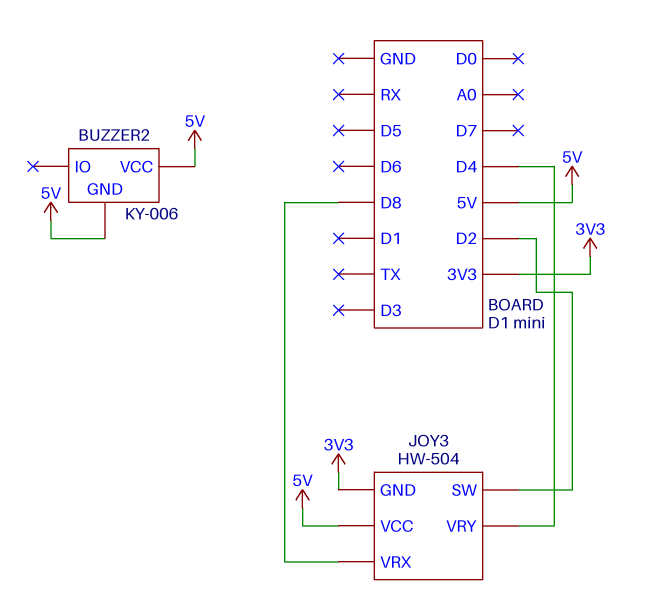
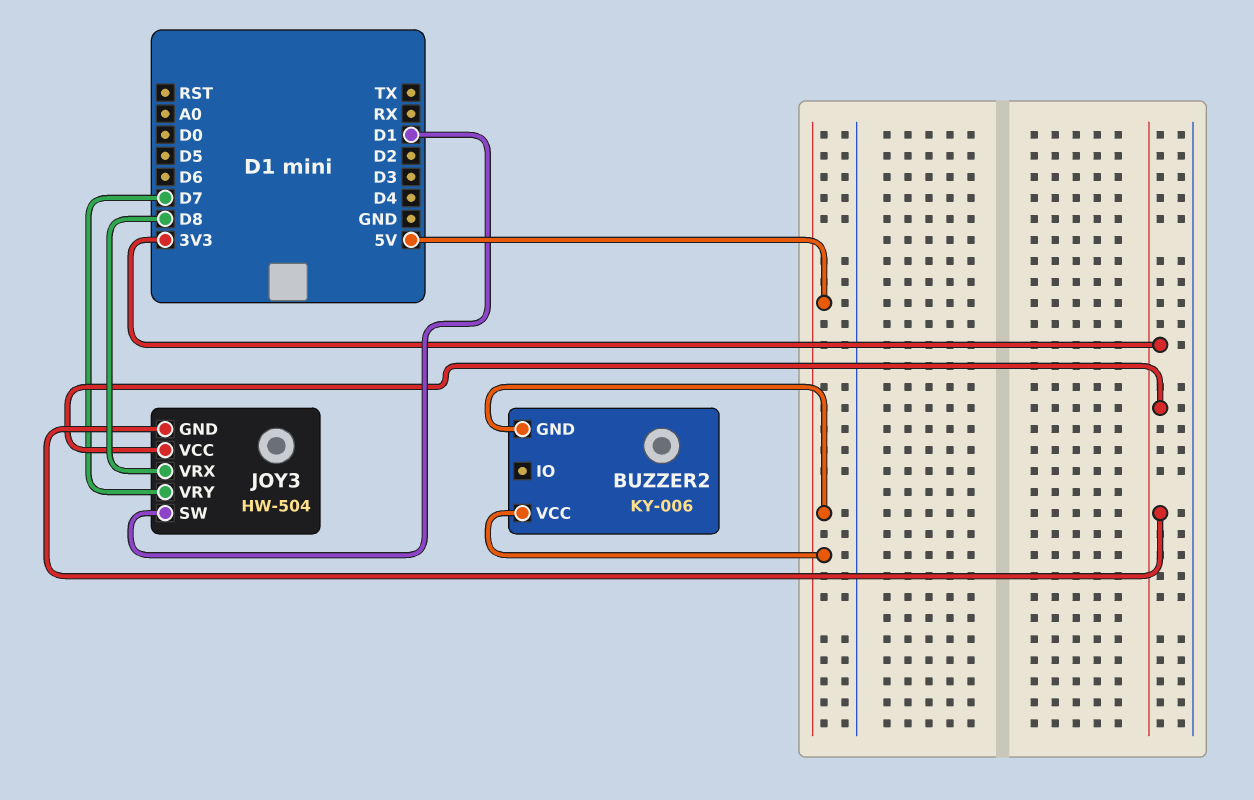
JOY3 pin SW: D2 -> D1
JOY3 pin VCC: 5V -> 3V3
JOY3 pin VRY: D4 -> D7

